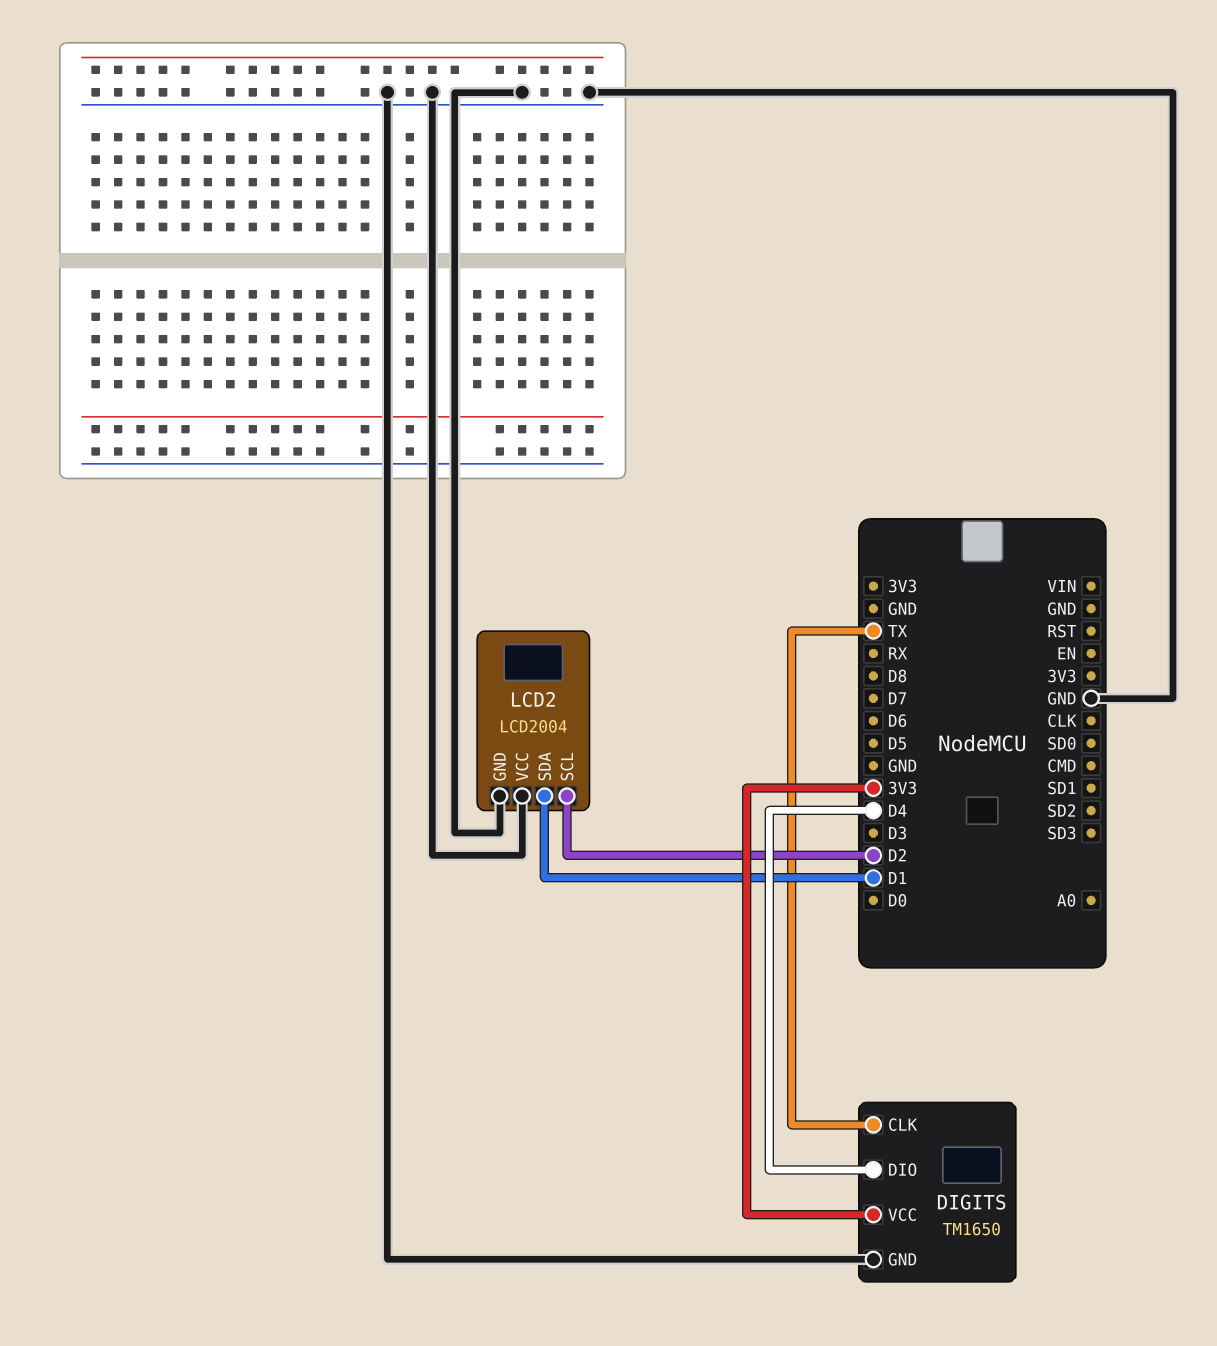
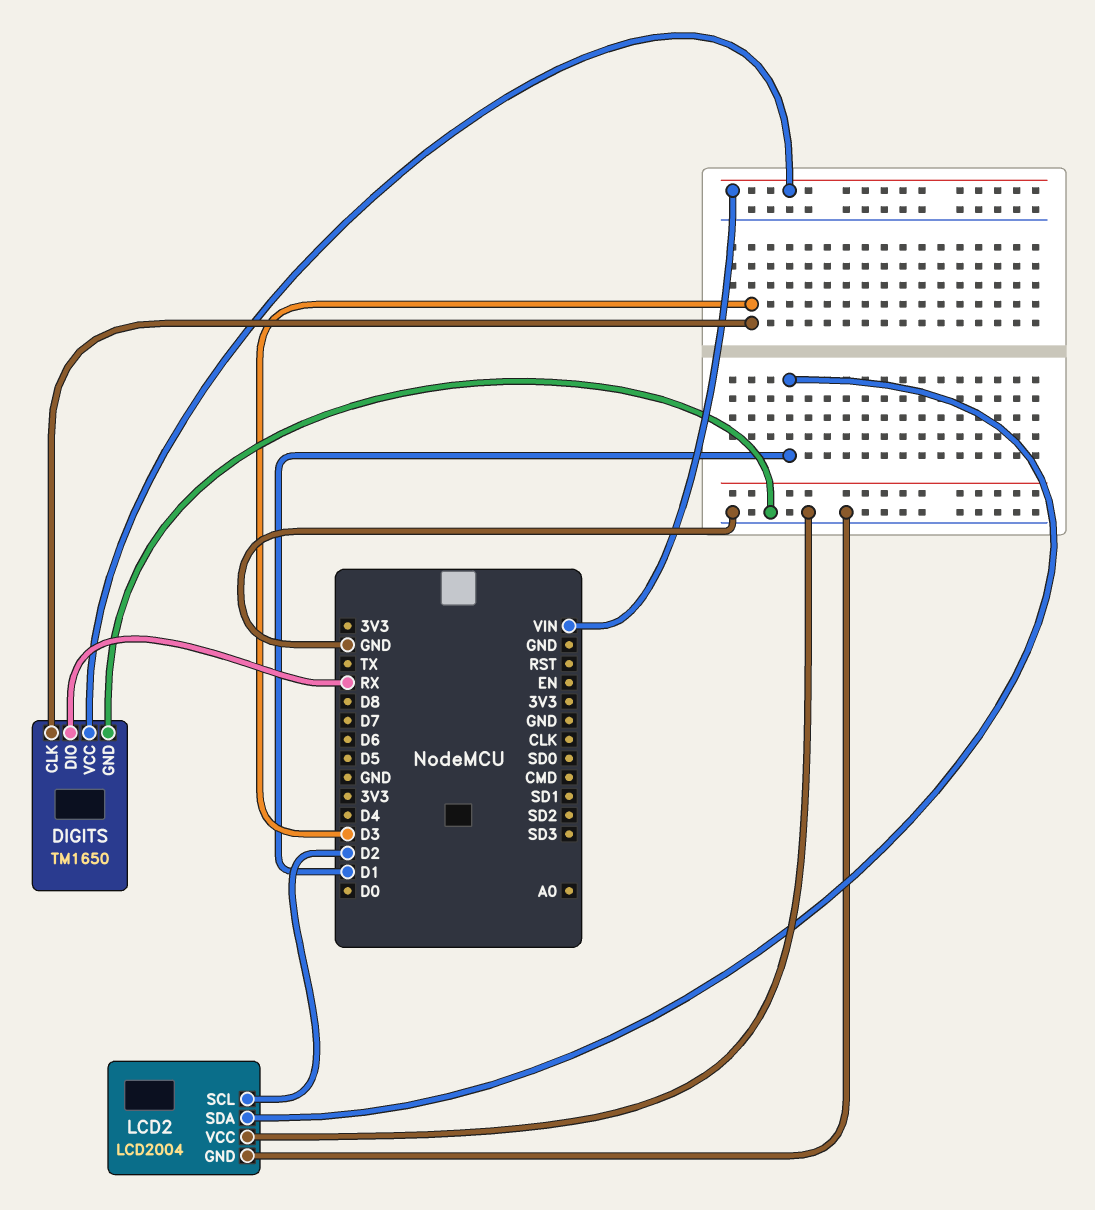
DIGITS pin CLK: TX -> D3
DIGITS pin DIO: D4 -> RX
DIGITS pin VCC: 3V3 -> VIN

